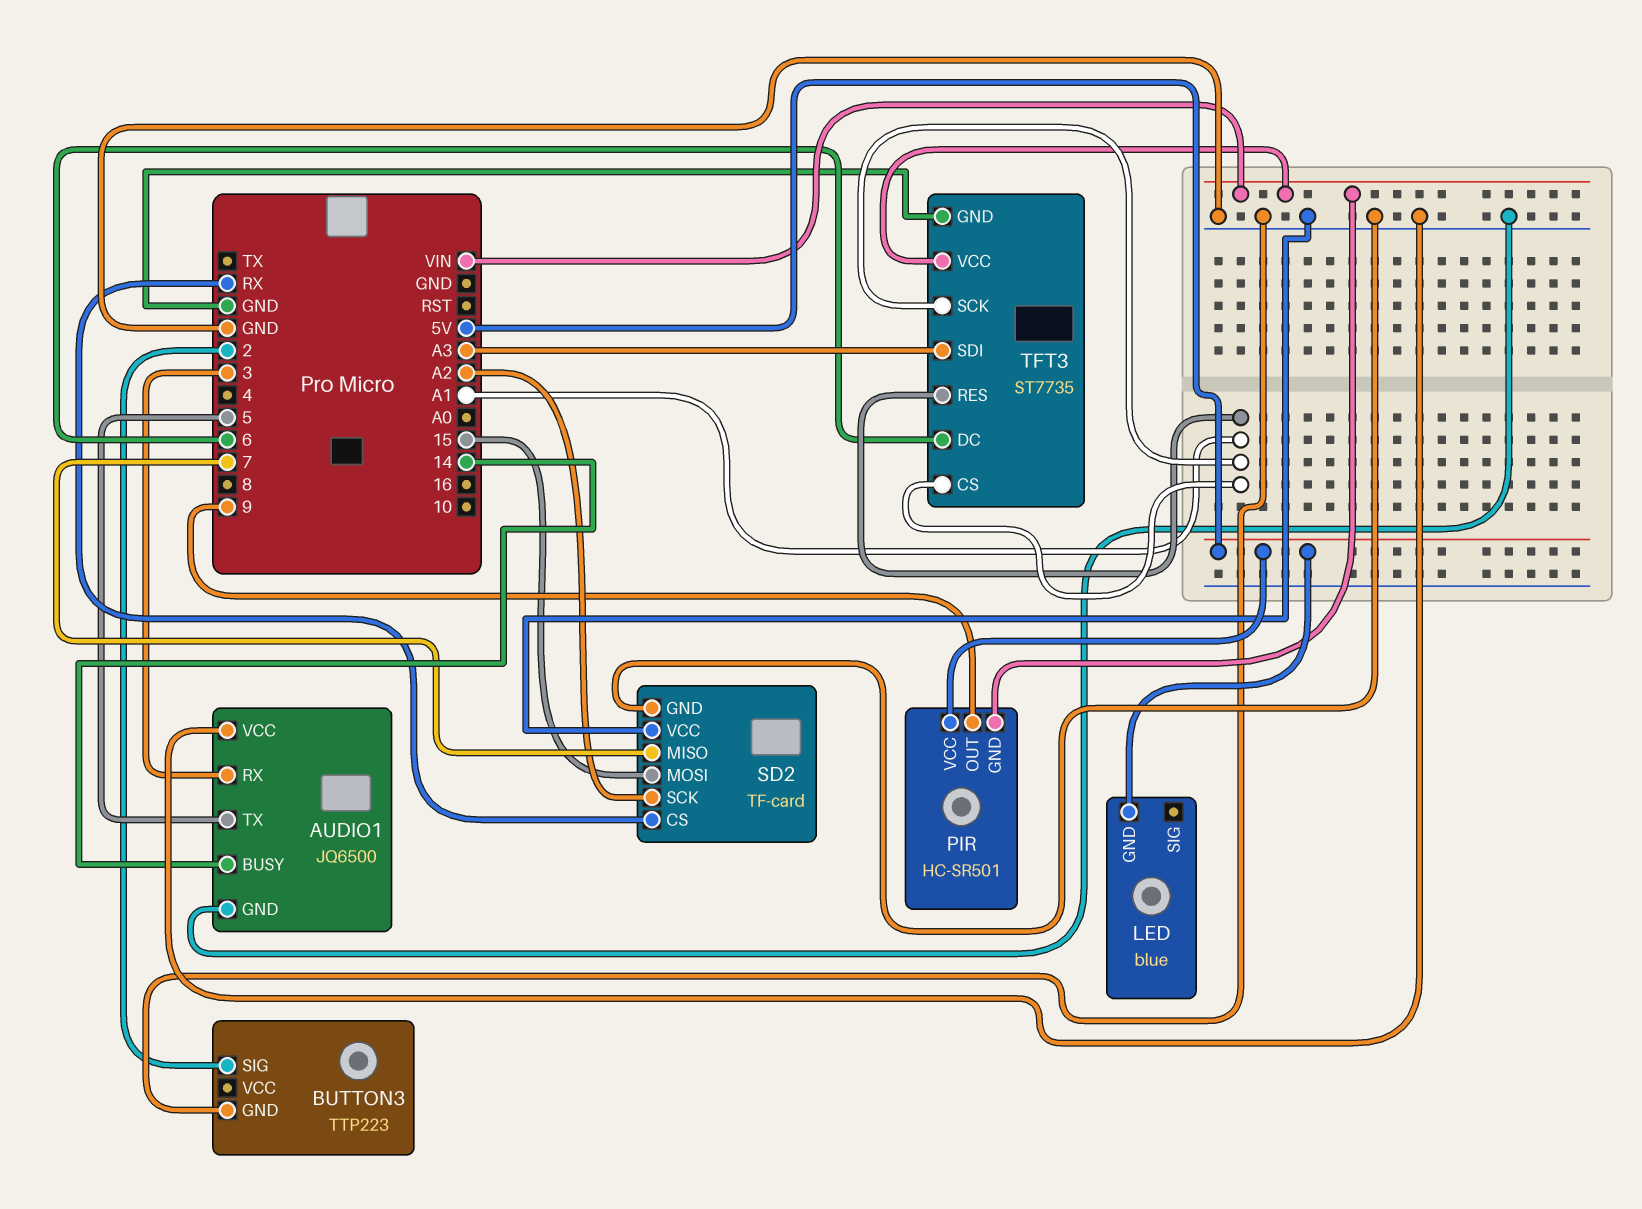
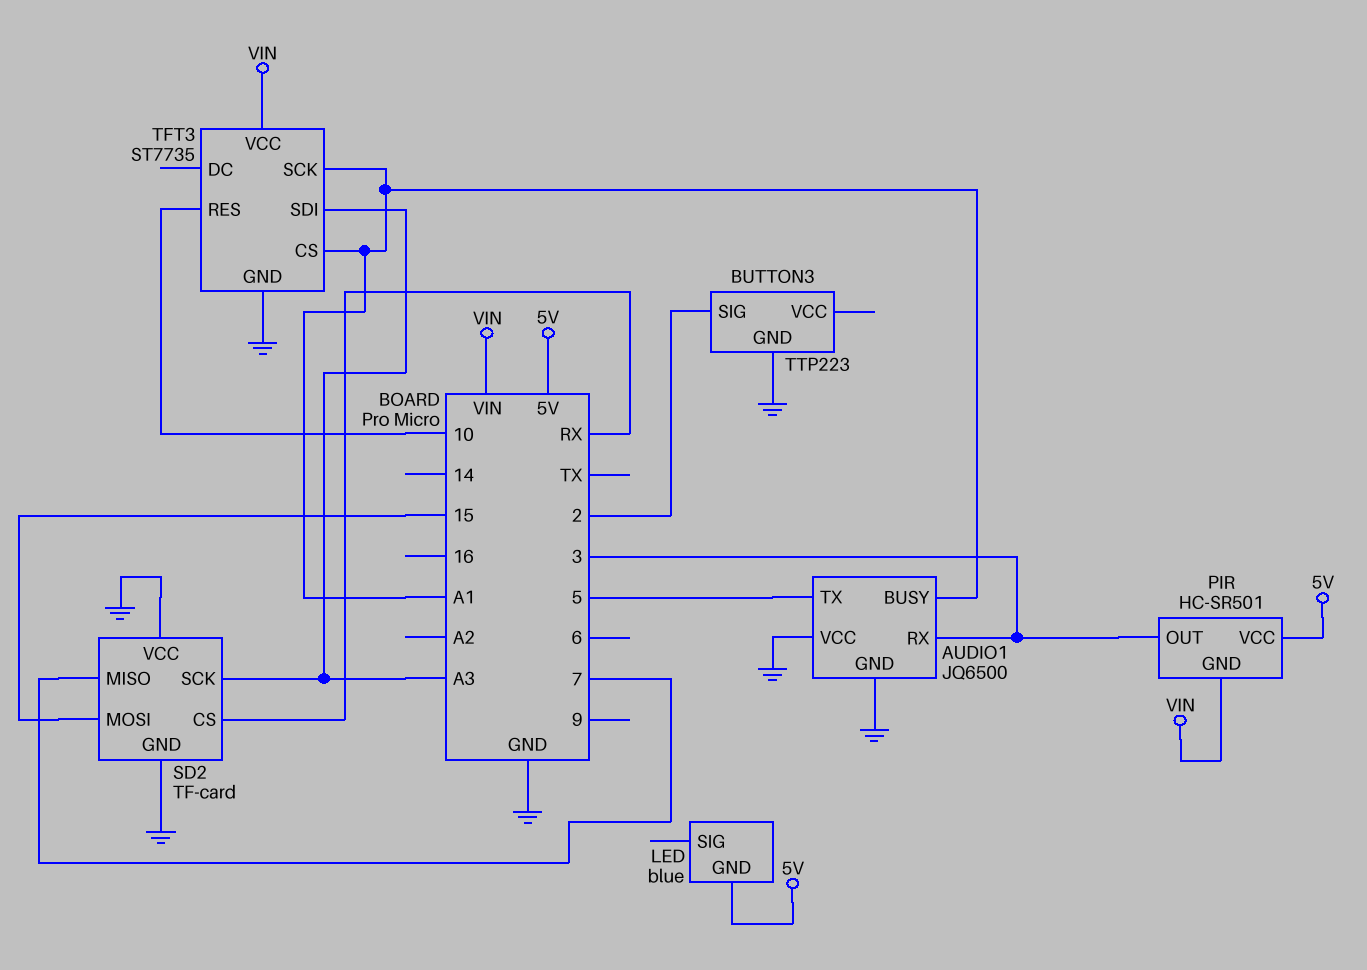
AUDIO1 pin BUSY: 14 -> A1
PIR pin OUT: 9 -> 3
SD2 pin SCK: A2 -> A3
TFT3 pin DC: 6 -> none
TFT3 pin RES: A1 -> 10

